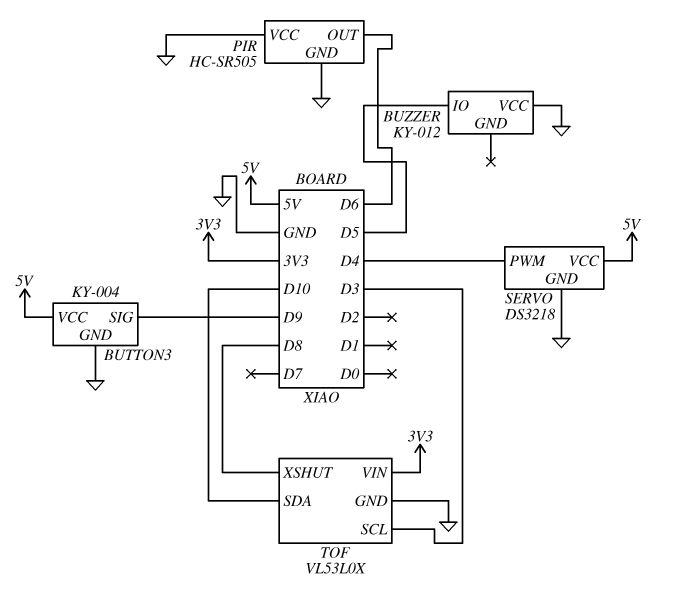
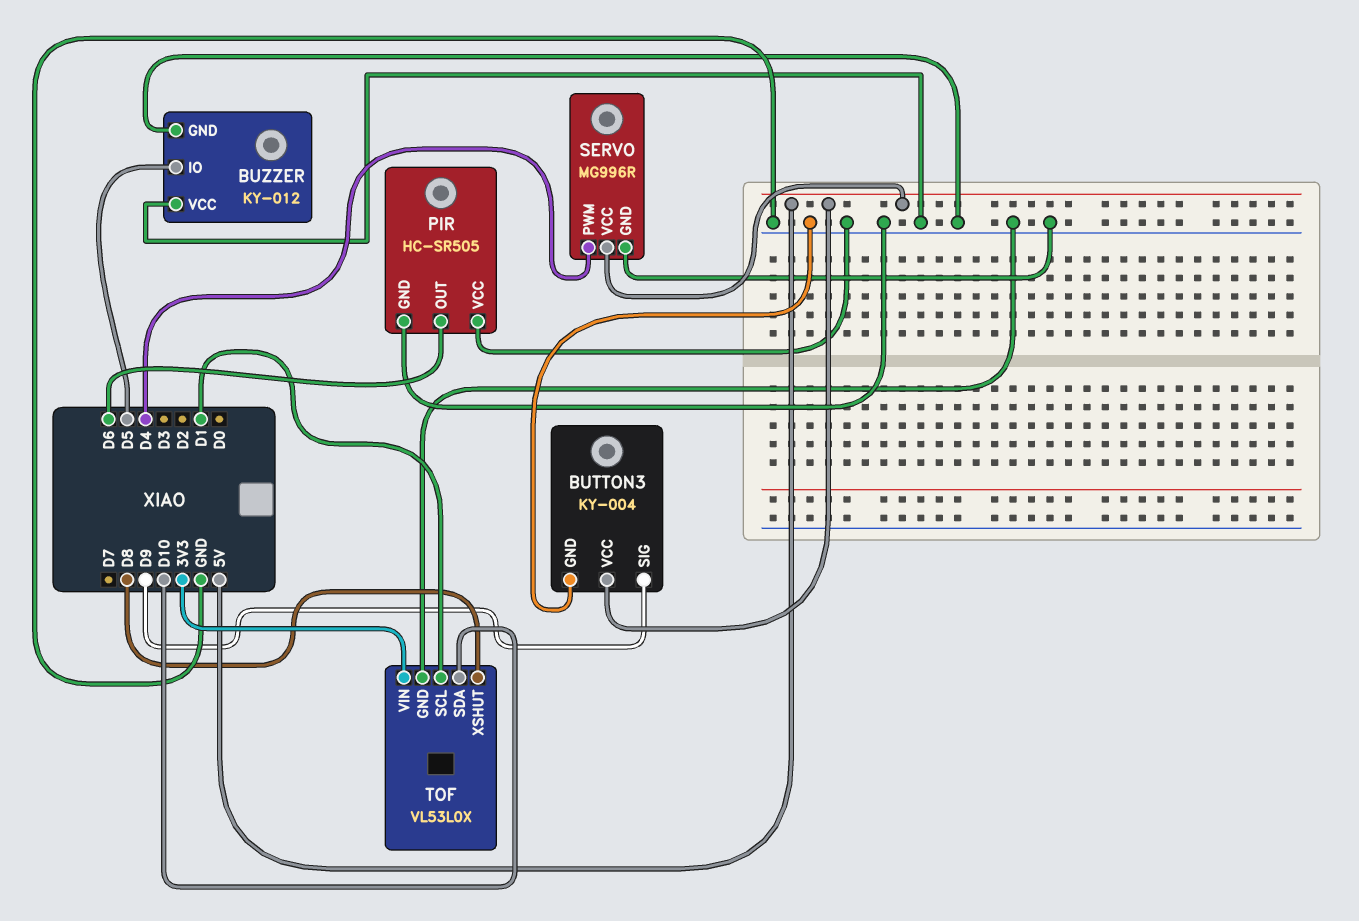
BUZZER pin GND: none -> GND
SERVO: DS3218 -> MG996R
TOF pin SCL: D3 -> D1

